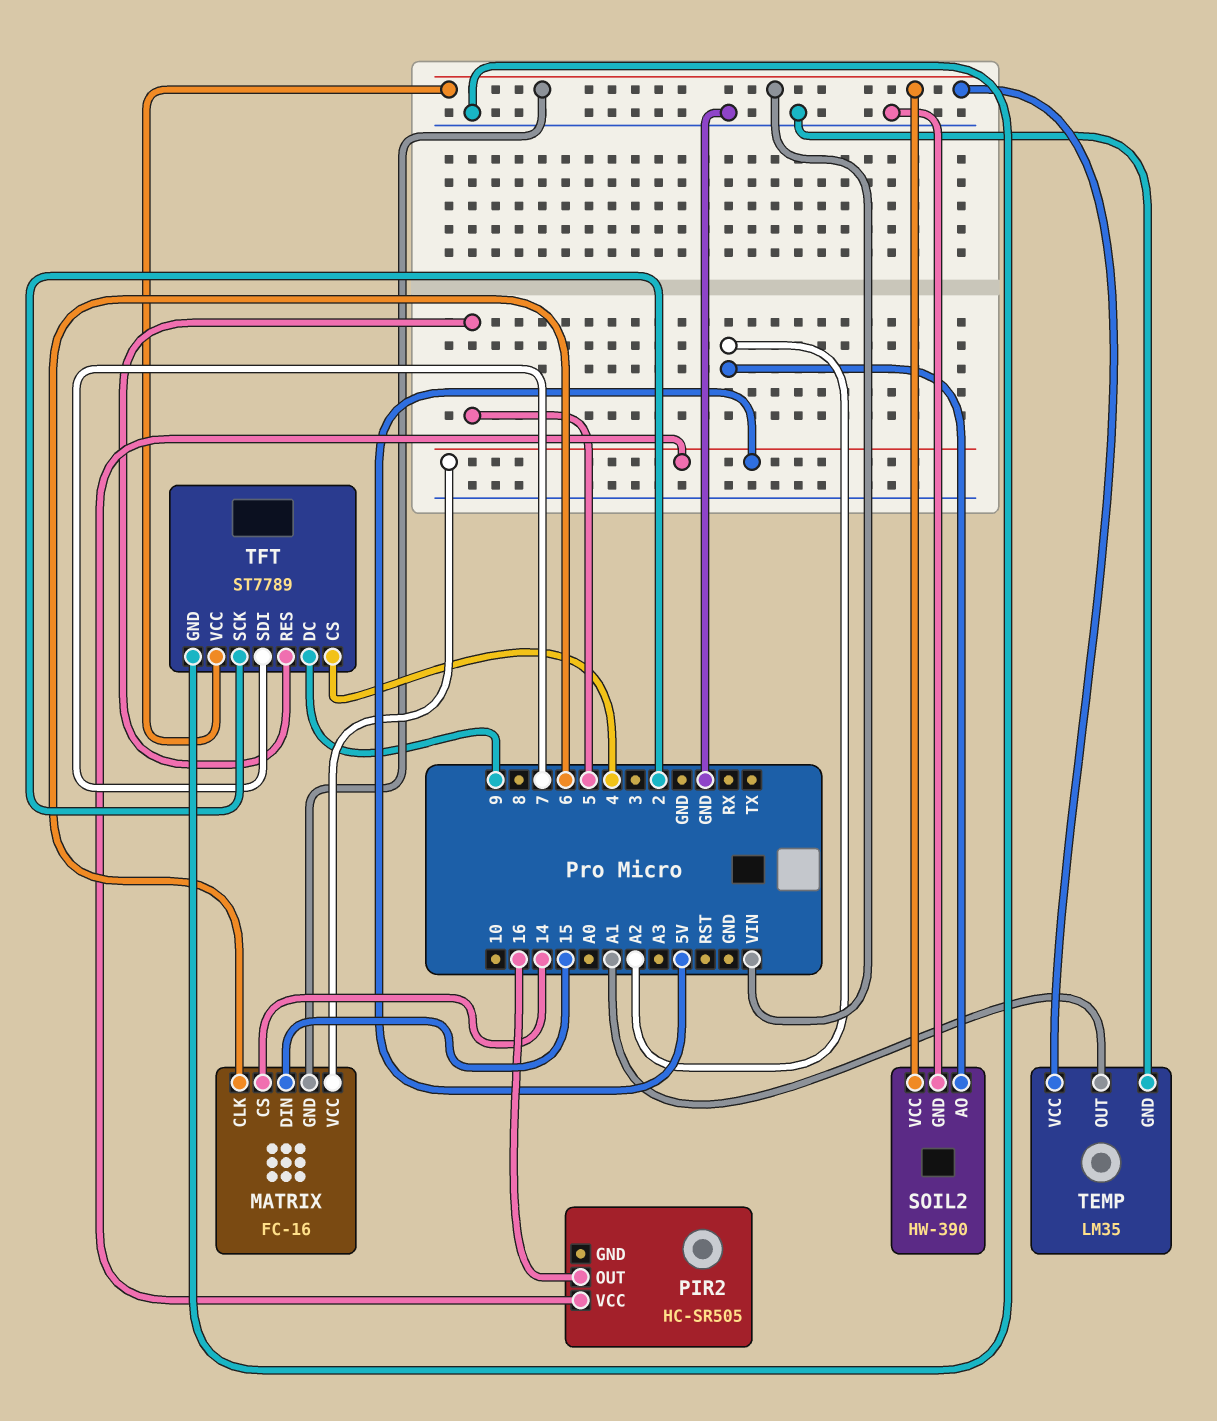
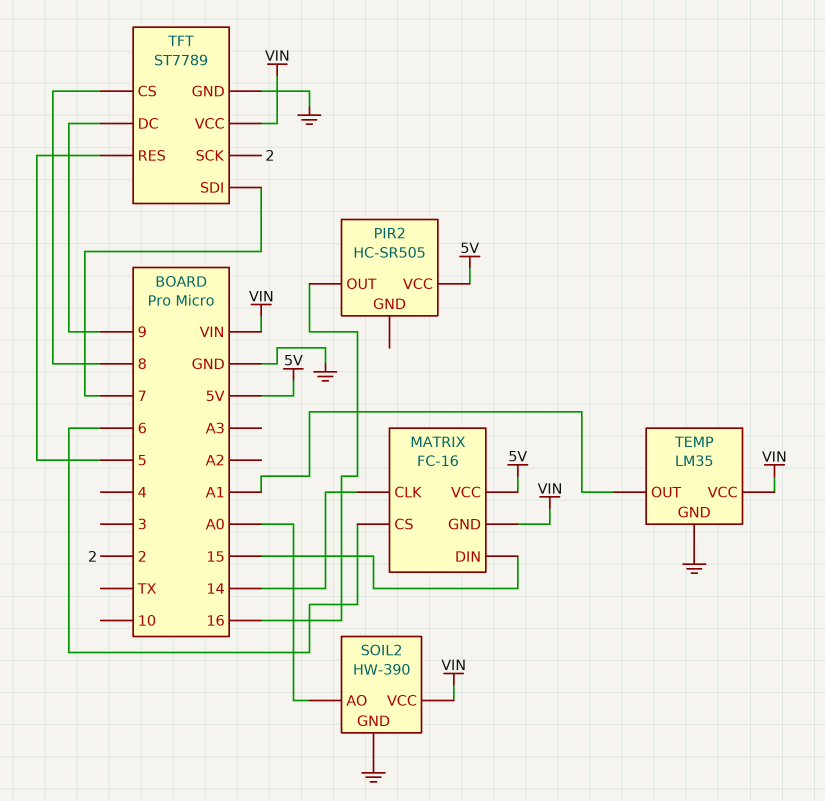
MATRIX pin CLK: 6 -> 14
MATRIX pin CS: 14 -> 6
SOIL2 pin AO: A2 -> A0
TFT pin CS: 4 -> 8

